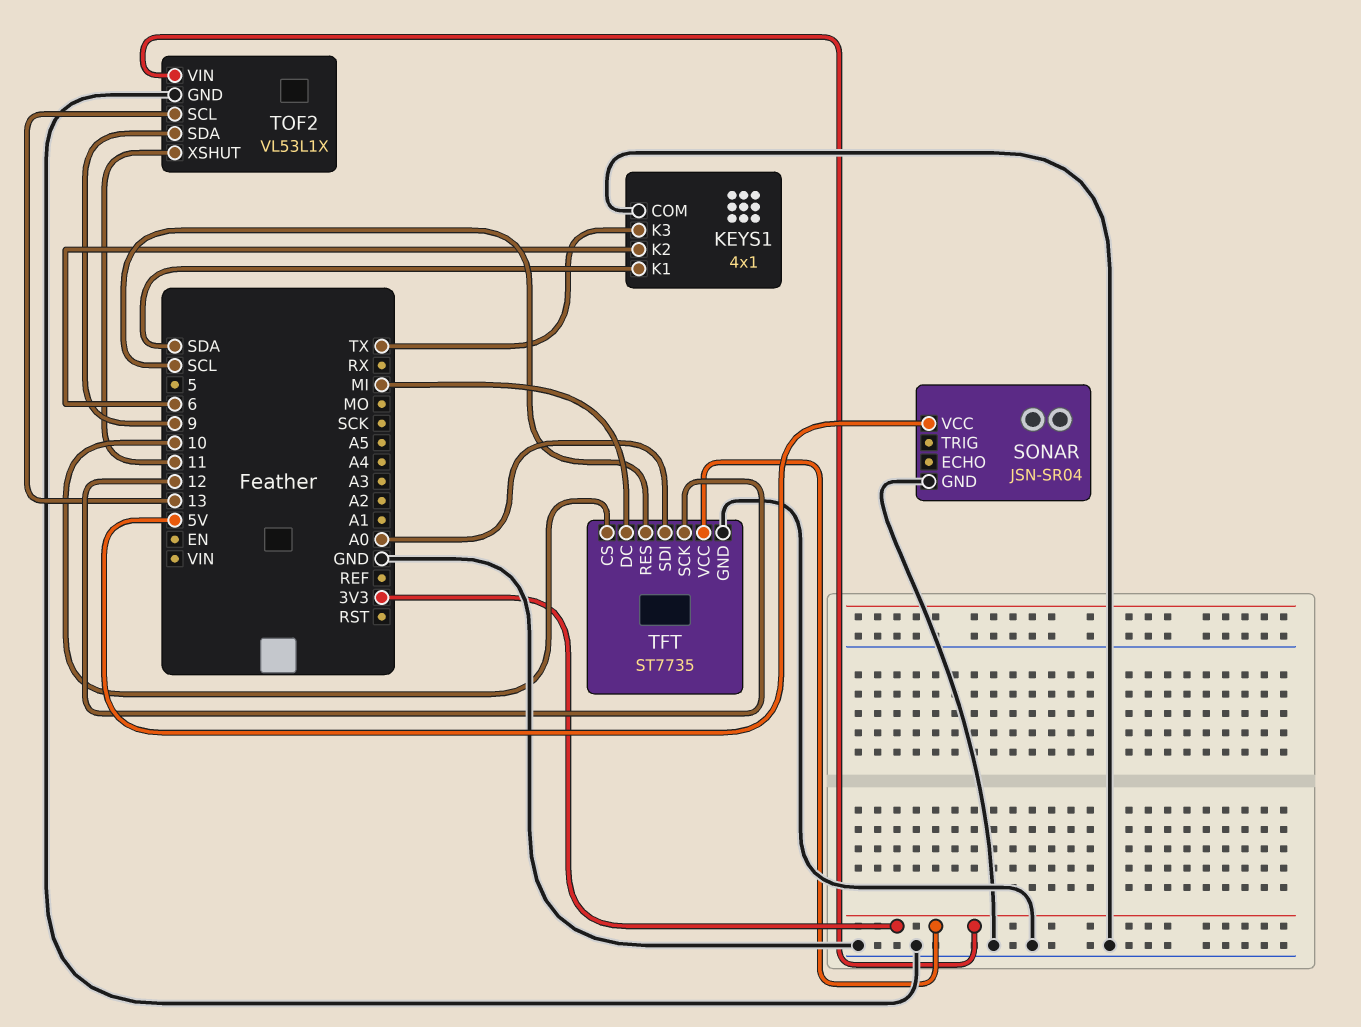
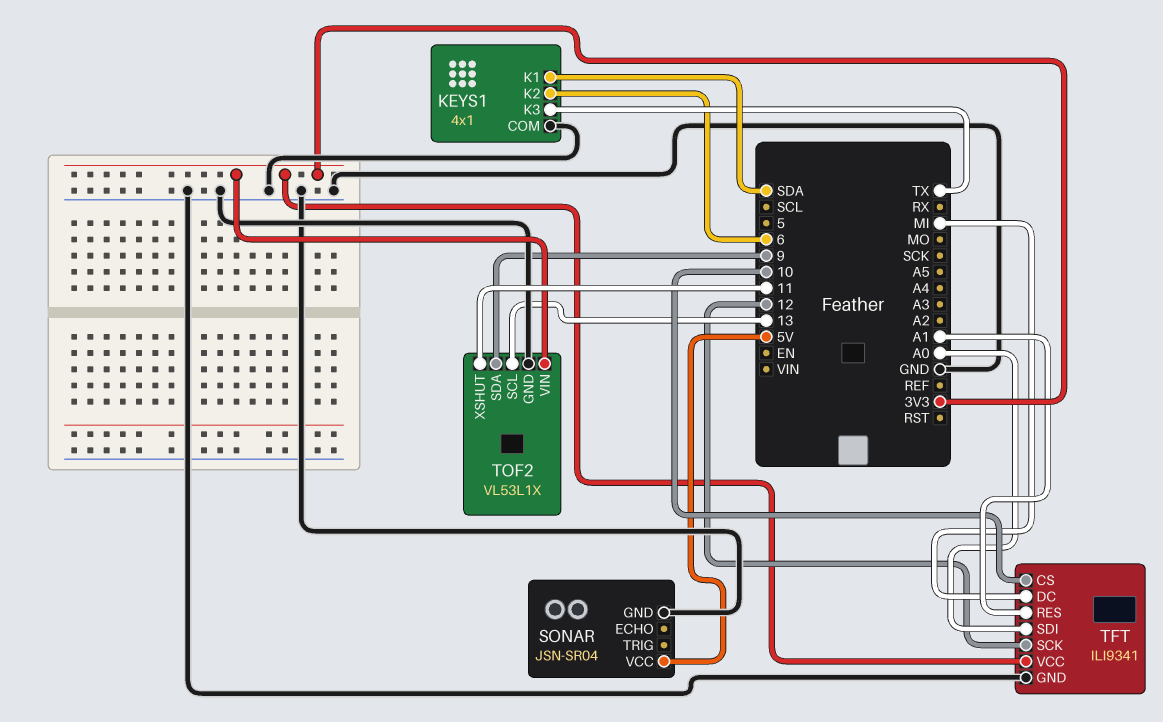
TFT: ST7735 -> ILI9341
TFT pin RES: SCL -> A1

